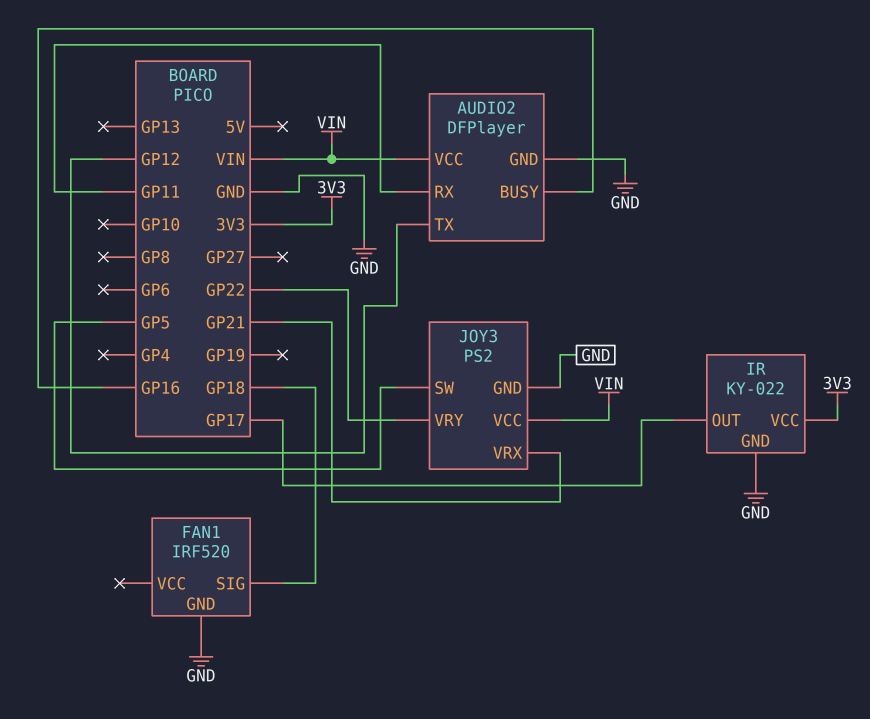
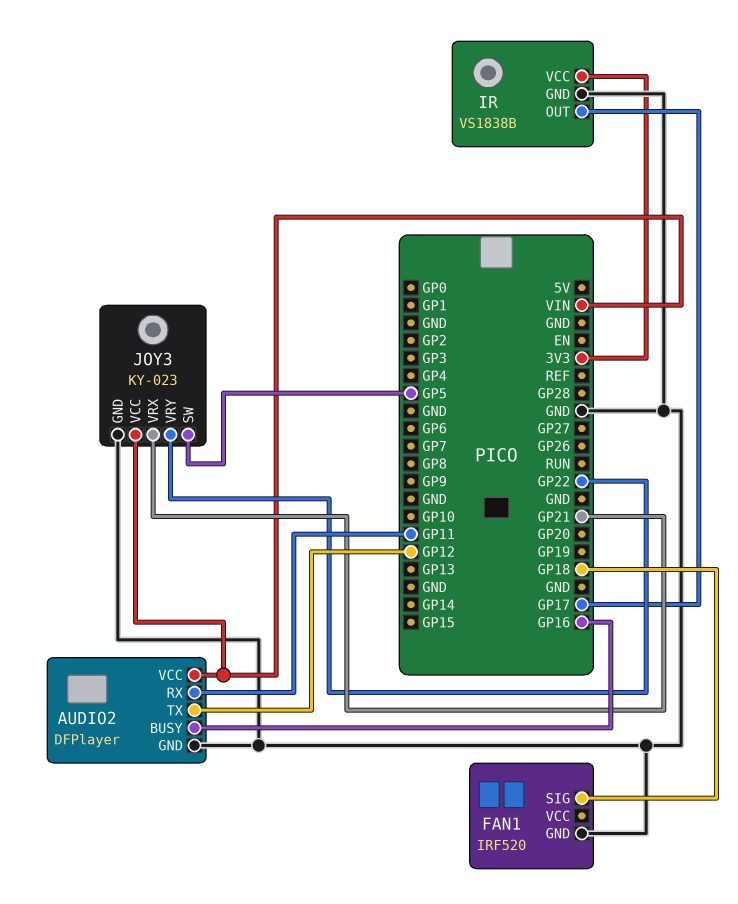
IR: KY-022 -> VS1838B
JOY3: PS2 -> KY-023

